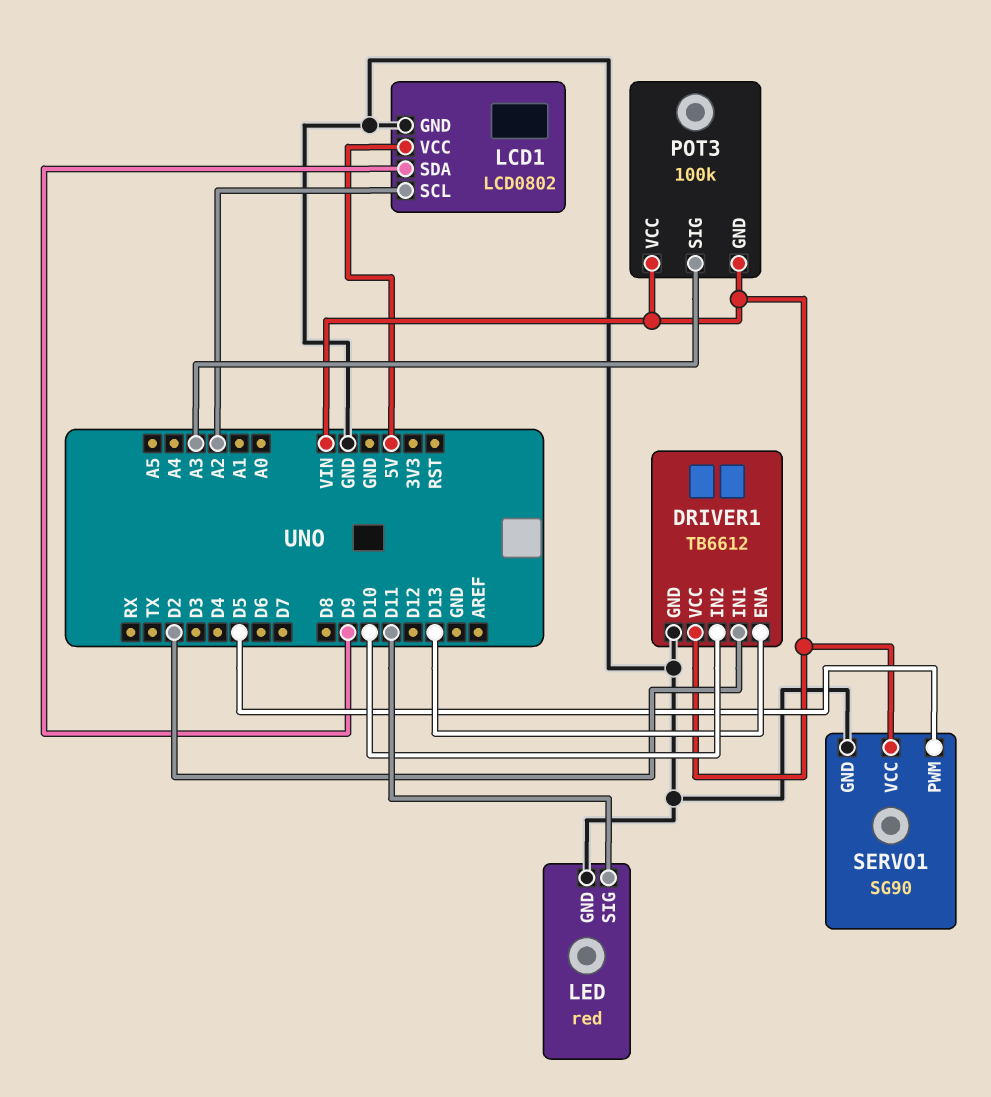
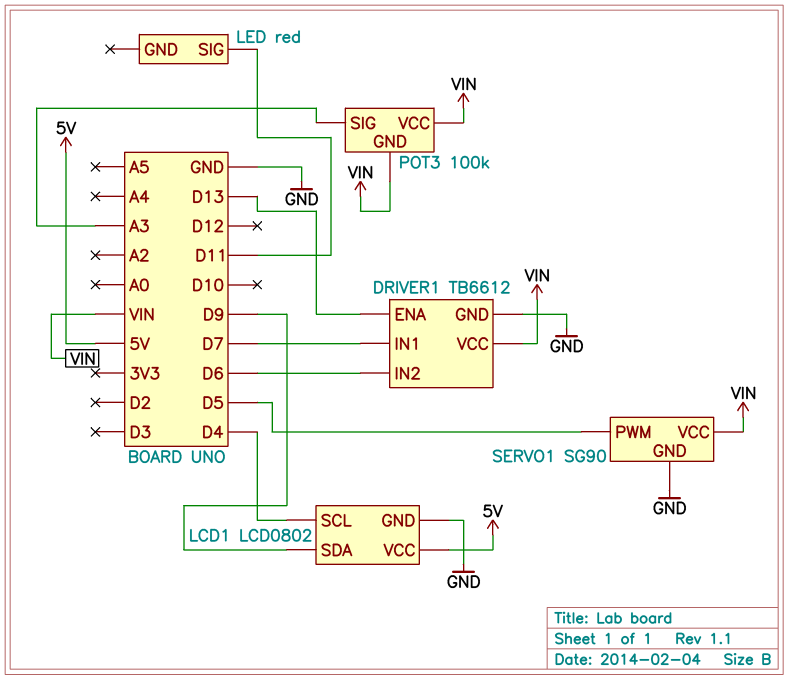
DRIVER1 pin IN1: D2 -> D7
DRIVER1 pin IN2: D10 -> D6
LCD1 pin SCL: A2 -> D4
LED pin GND: GND -> none

